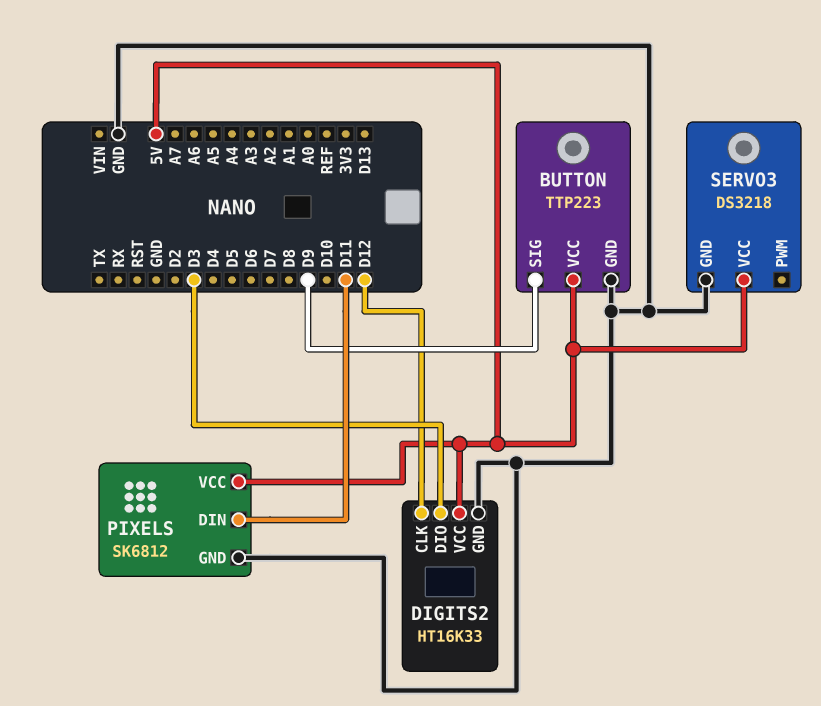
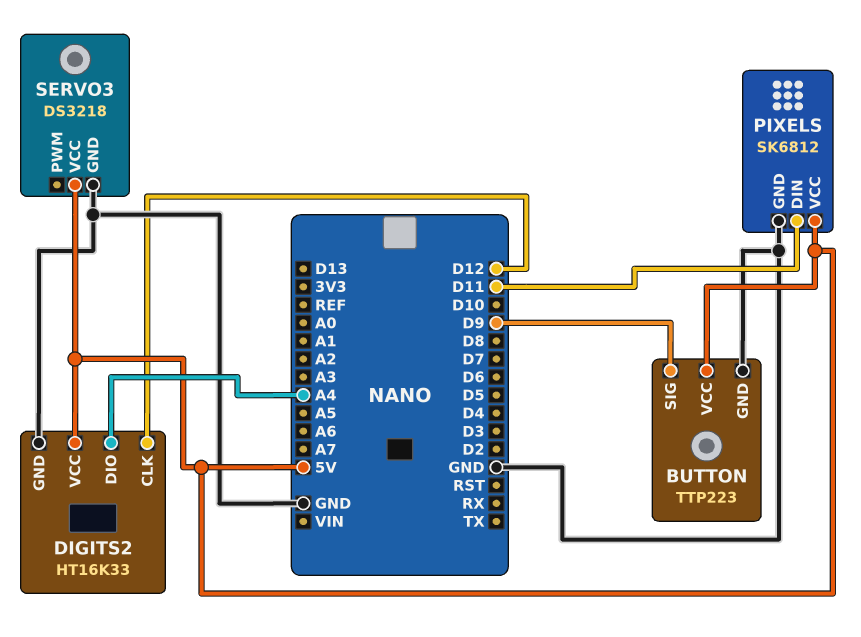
DIGITS2 pin DIO: D3 -> A4

